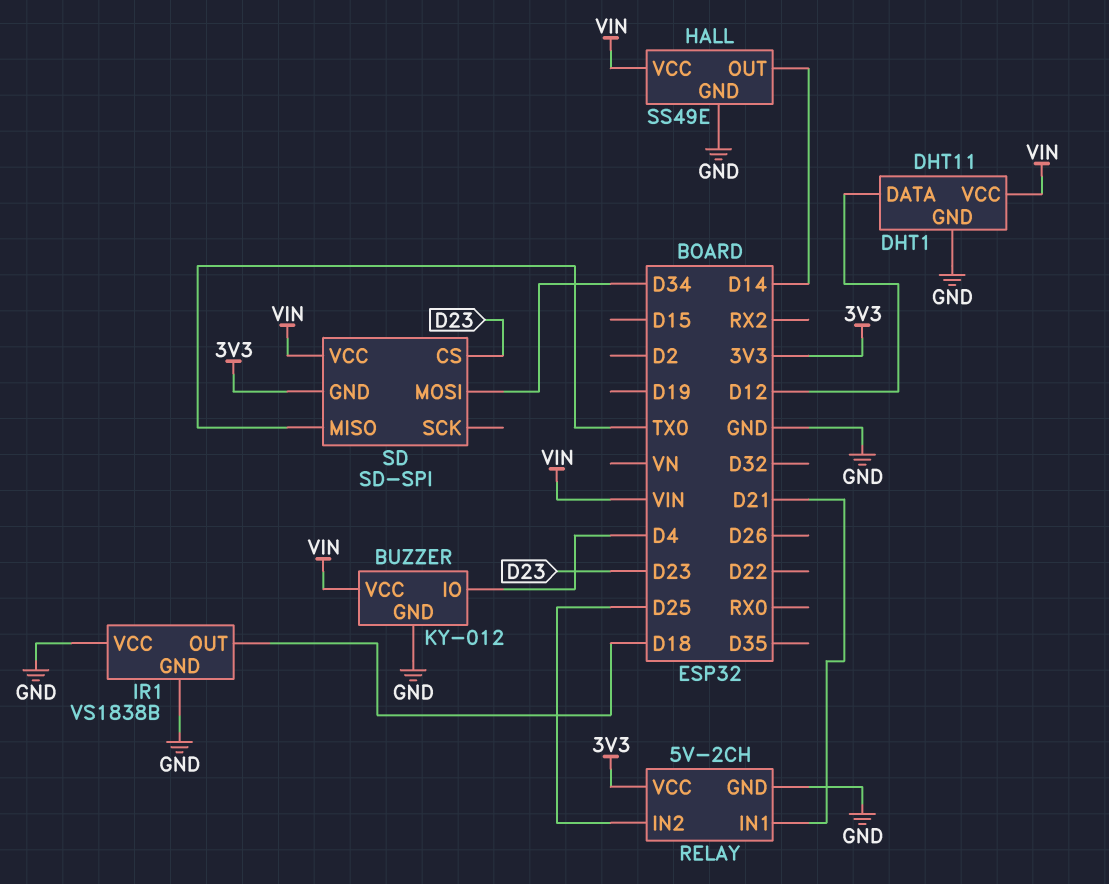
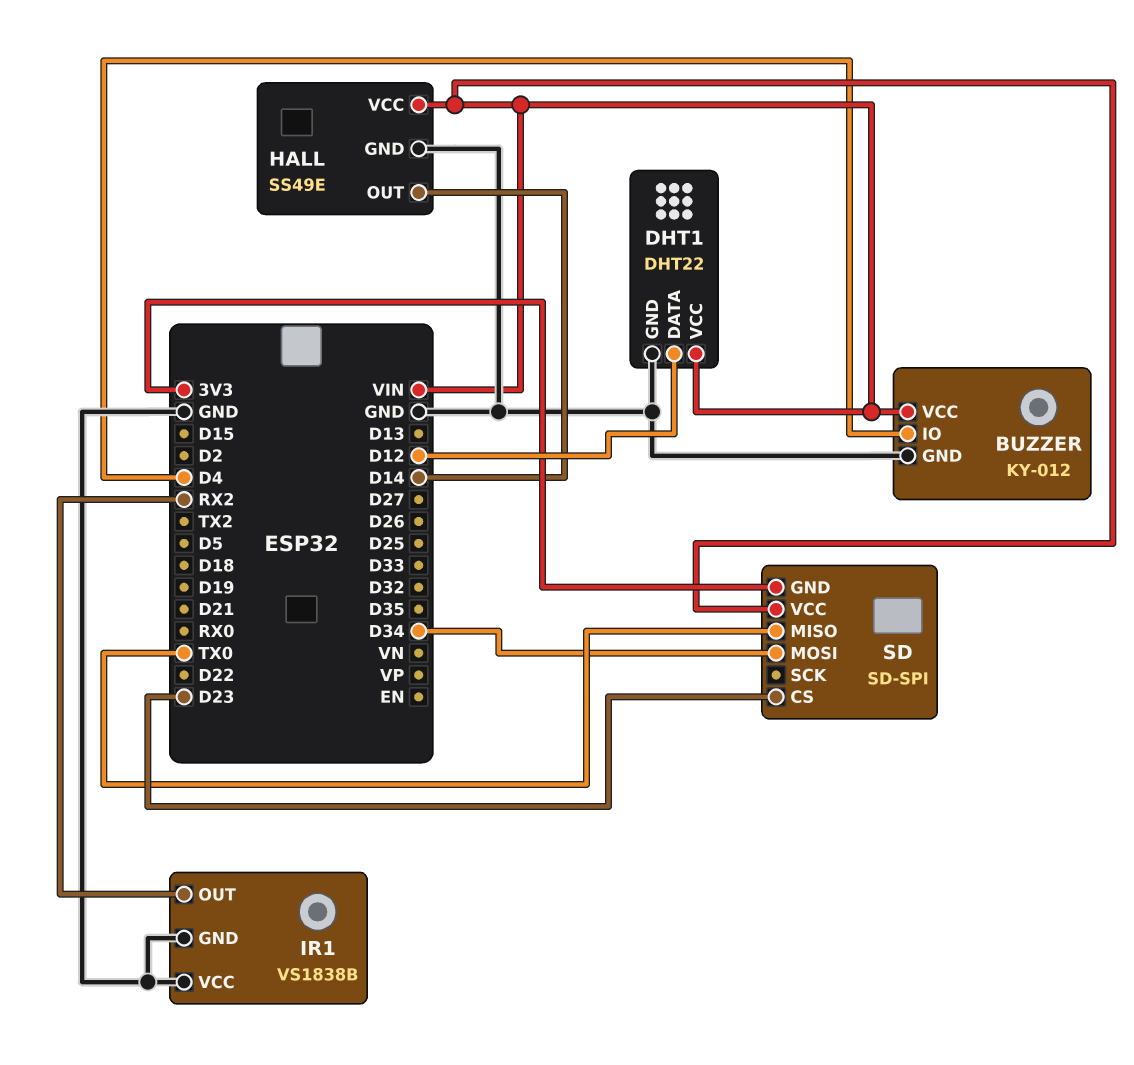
DHT1: DHT11 -> DHT22
IR1 pin OUT: D18 -> RX2
RELAY: 5V-2CH -> none
RELAY pin GND: GND -> none
RELAY pin IN1: D21 -> none
RELAY pin IN2: D25 -> none
RELAY pin VCC: 3V3 -> none

